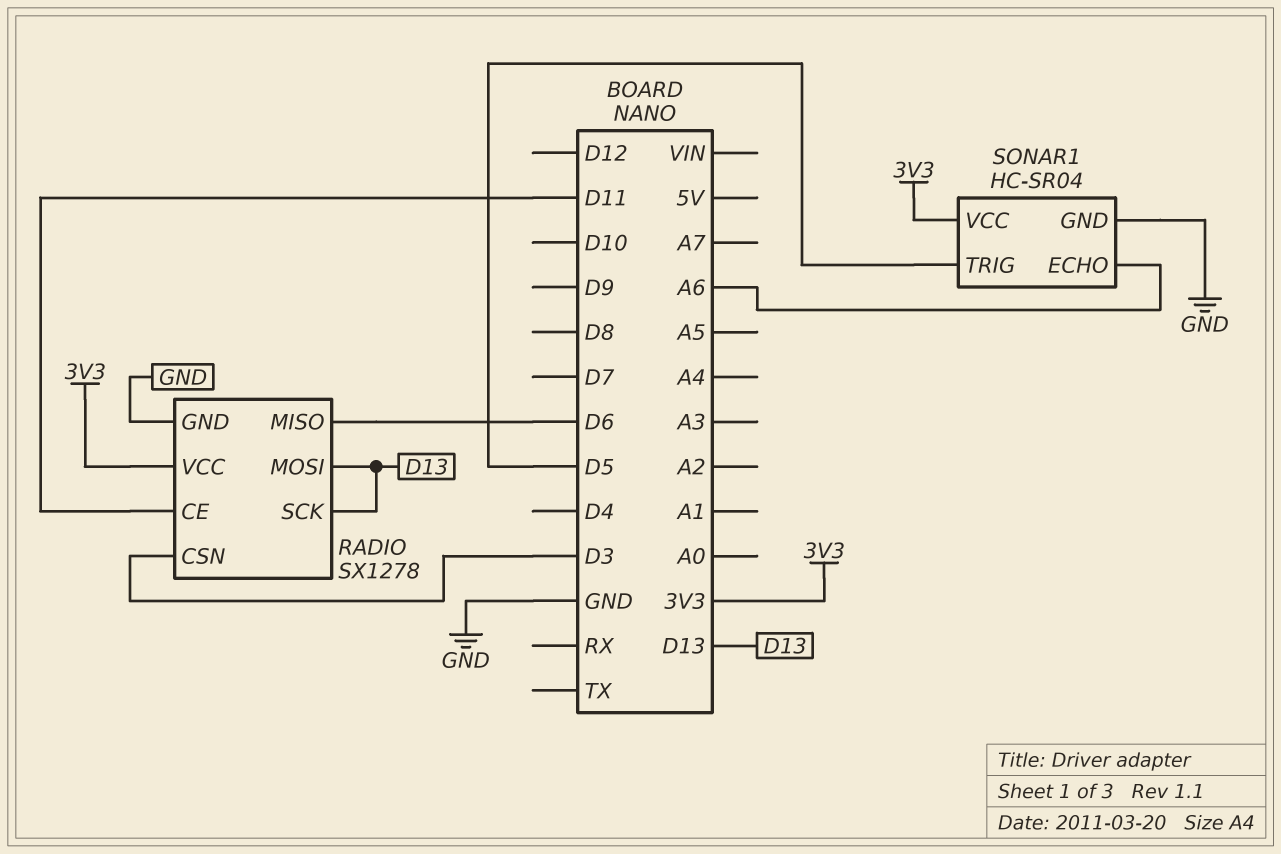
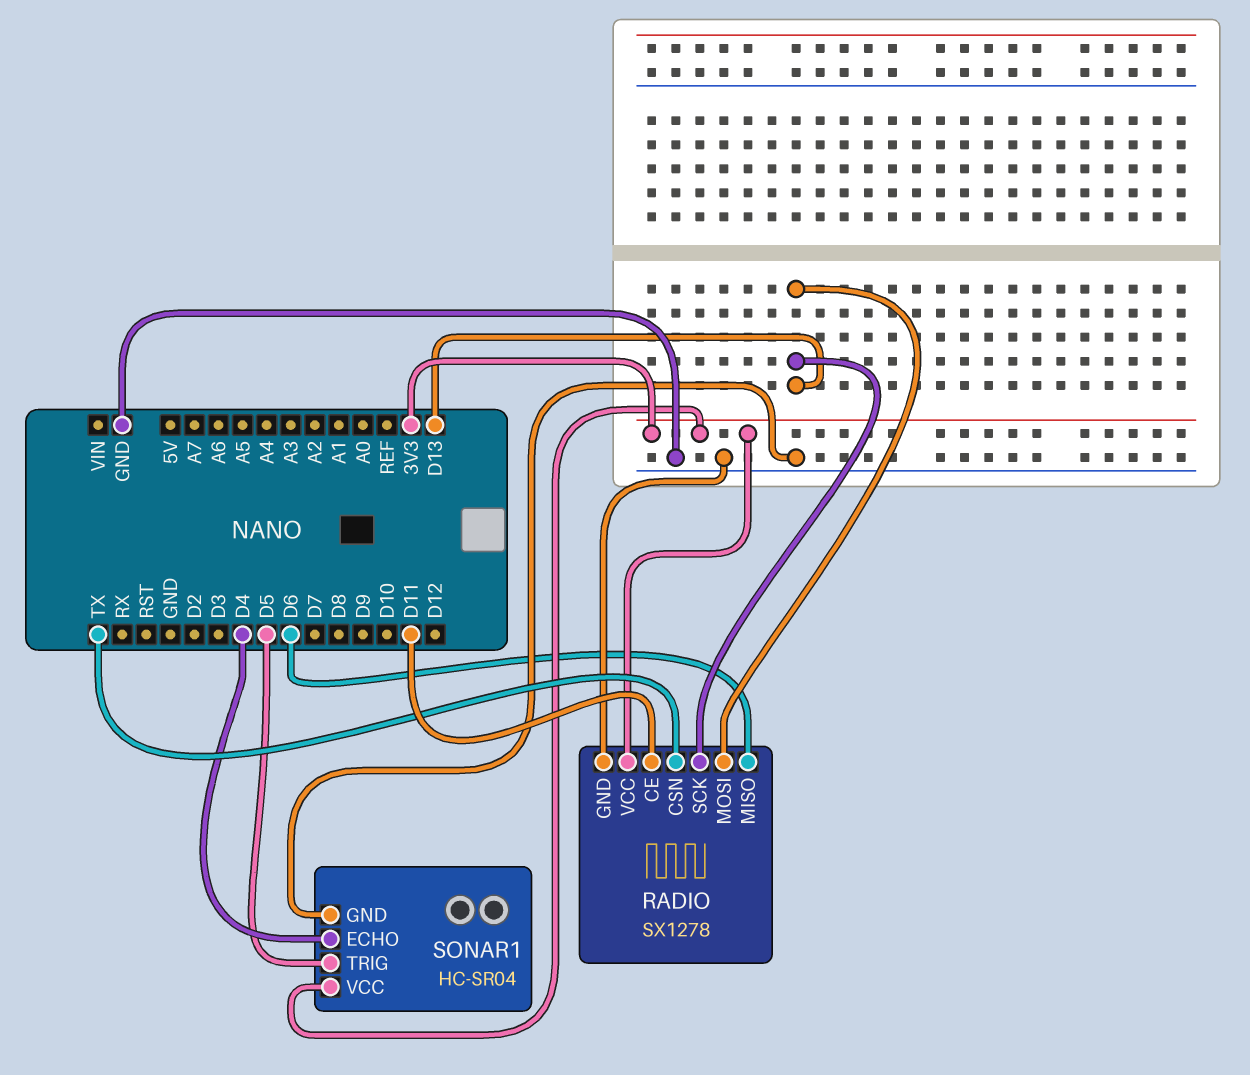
RADIO pin CSN: D3 -> TX
SONAR1 pin ECHO: A6 -> D4

